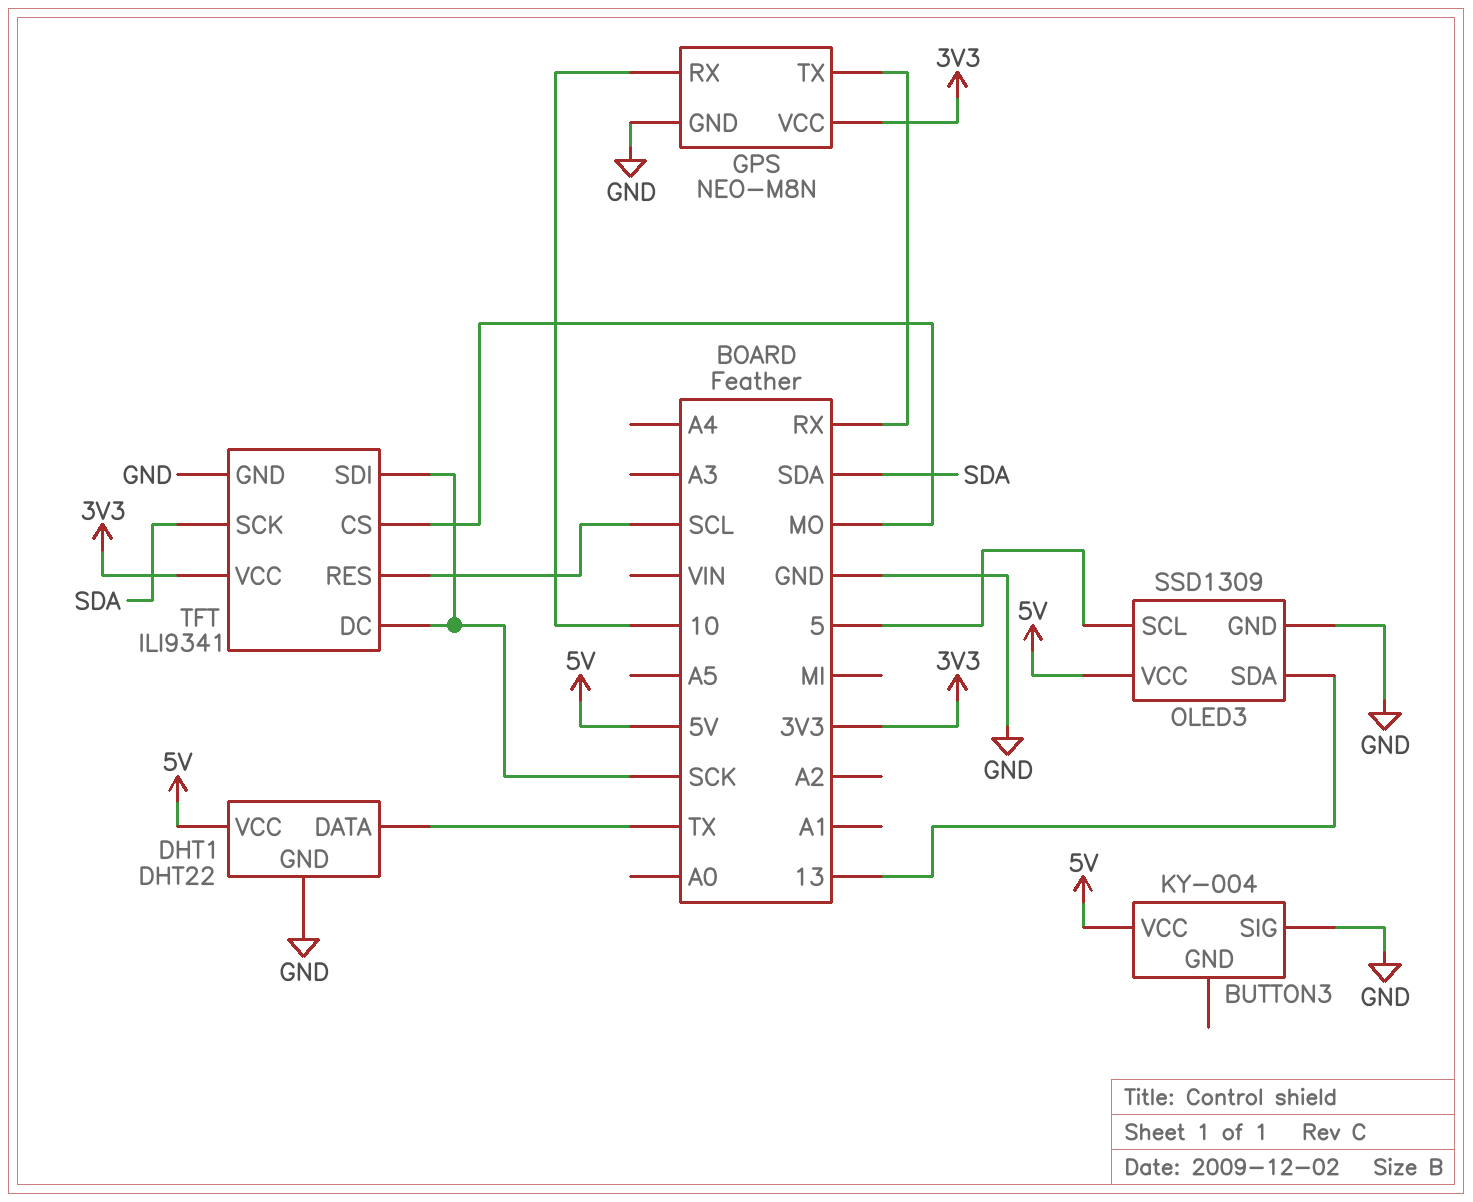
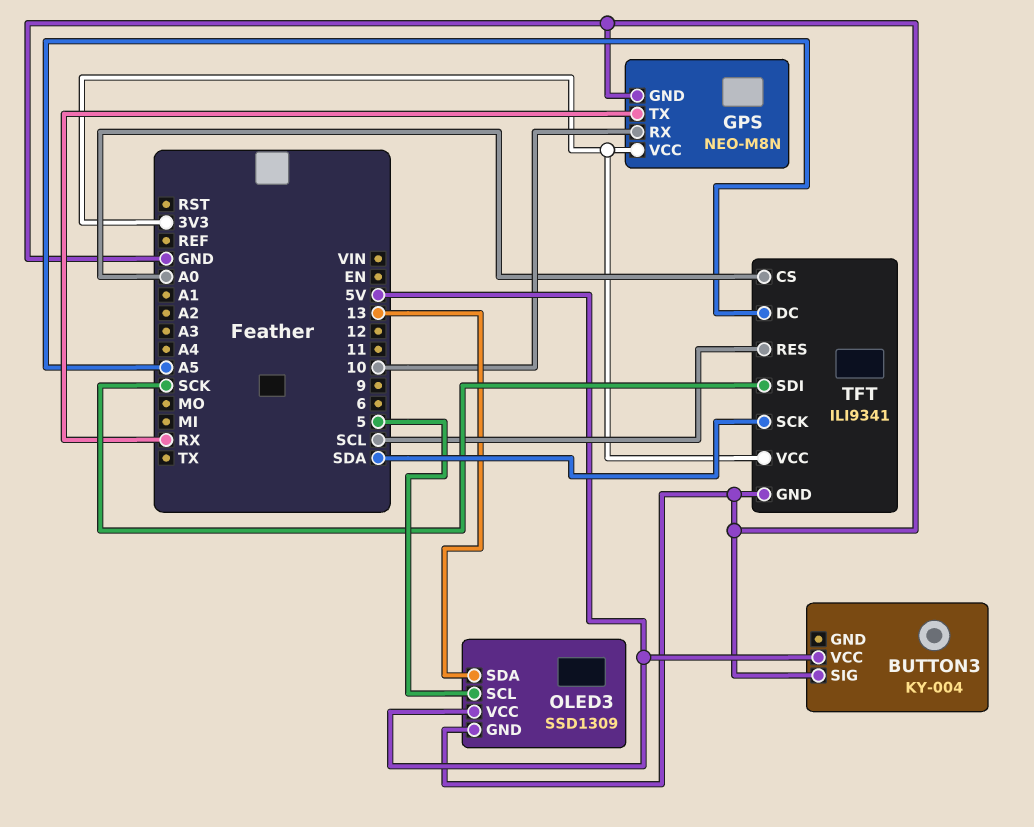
DHT1: DHT22 -> none
DHT1 pin DATA: TX -> none
DHT1 pin GND: GND -> none
DHT1 pin VCC: 5V -> none
TFT pin CS: MO -> A0
TFT pin DC: SCK -> A5

